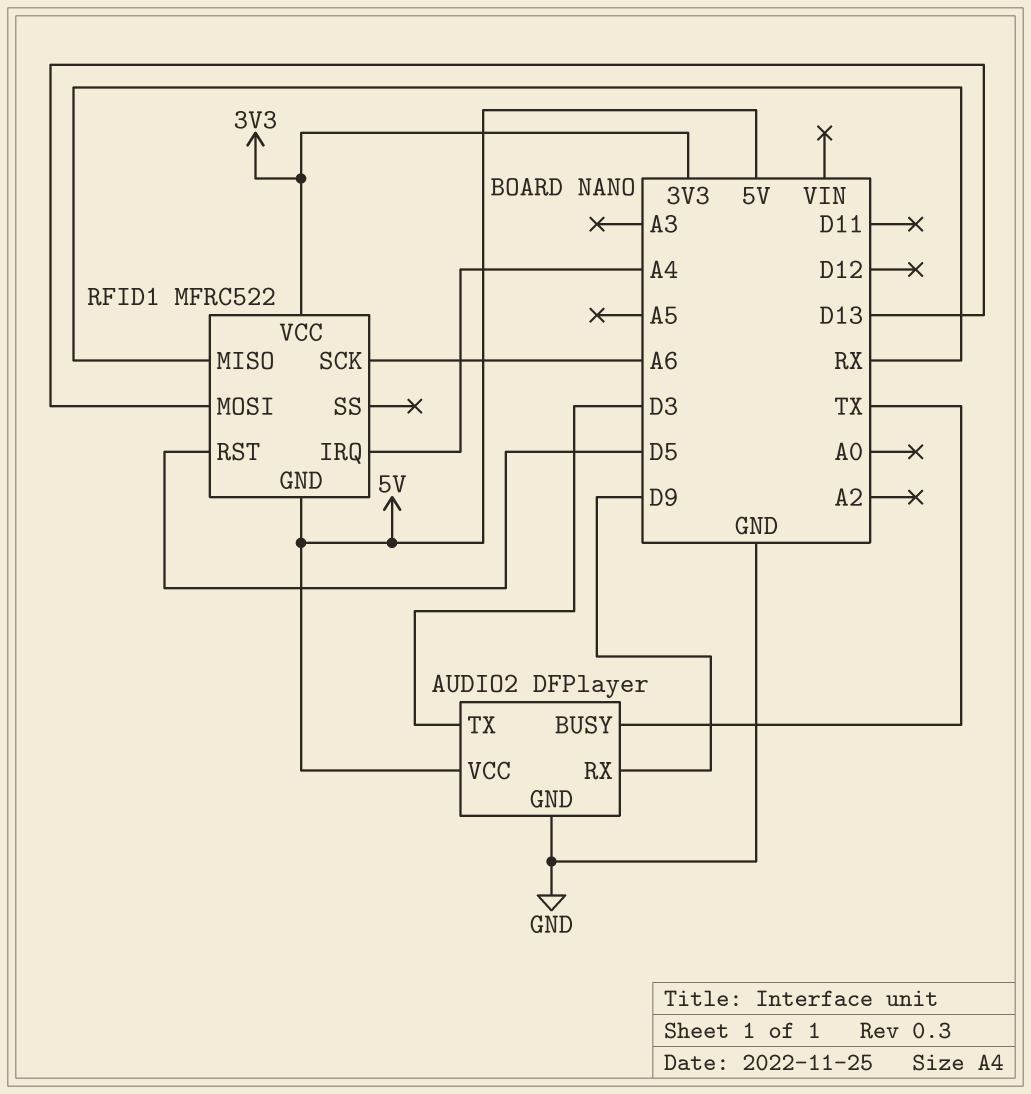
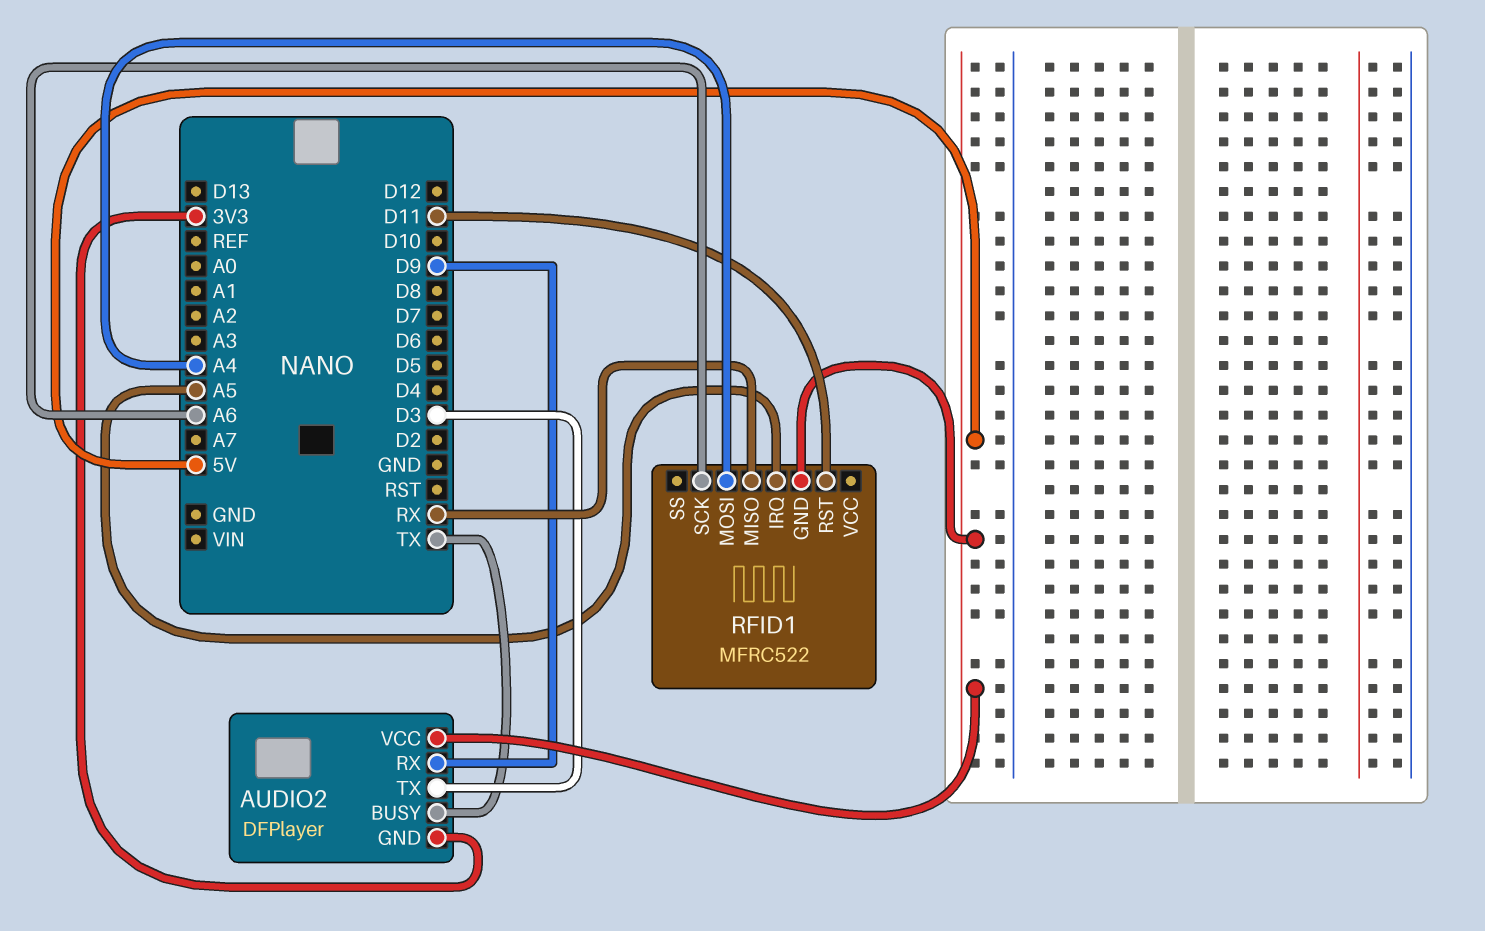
AUDIO2 pin GND: GND -> 3V3
RFID1 pin IRQ: A4 -> A5
RFID1 pin MOSI: D13 -> A4
RFID1 pin RST: D5 -> D11
RFID1 pin VCC: 3V3 -> none

